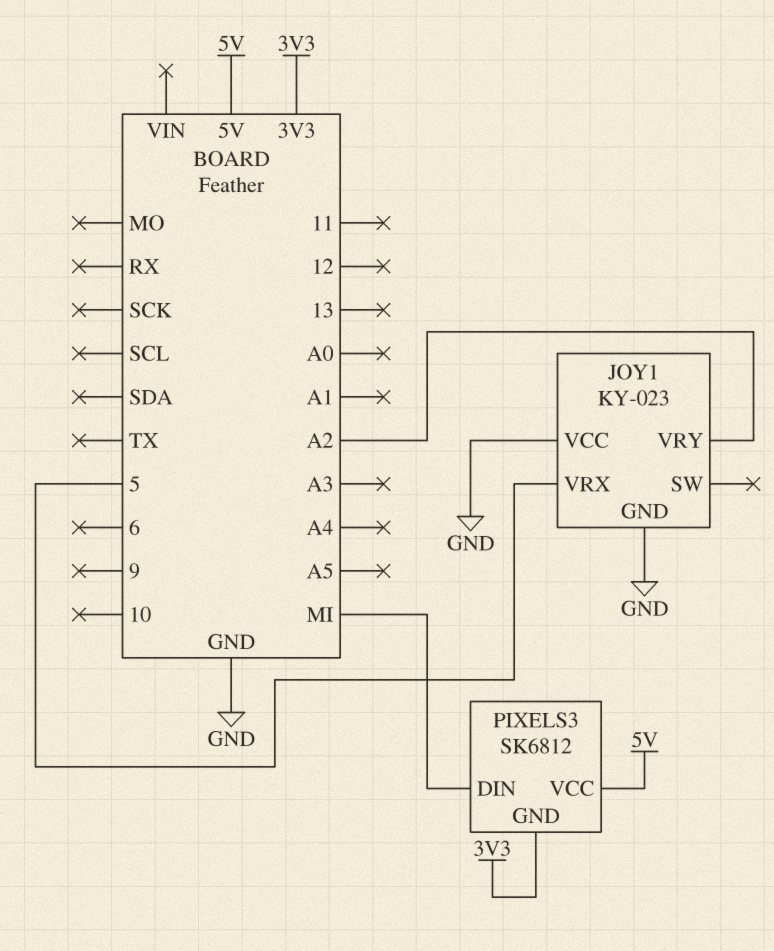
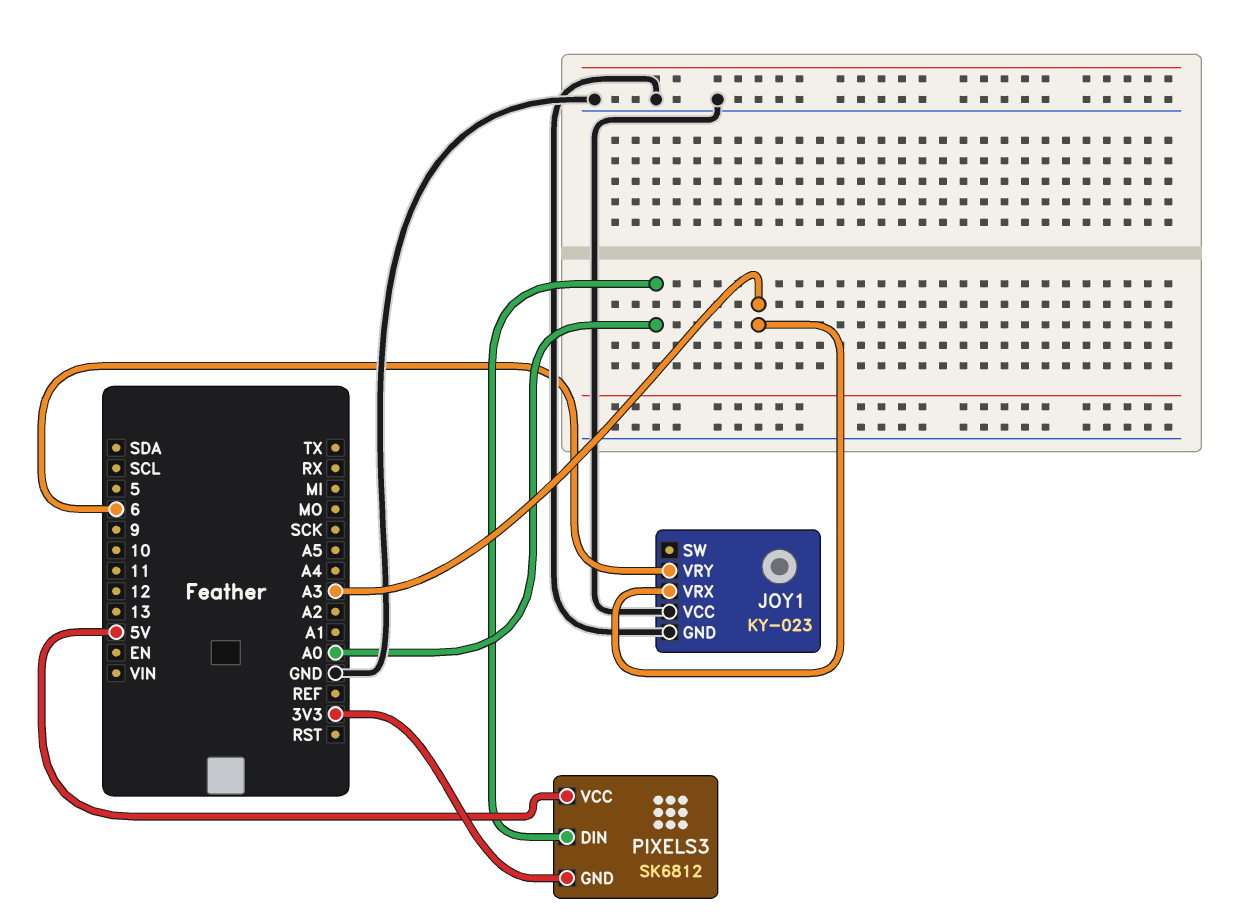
JOY1 pin VRX: 5 -> A3
JOY1 pin VRY: A2 -> 6
PIXELS3 pin DIN: MI -> A0

